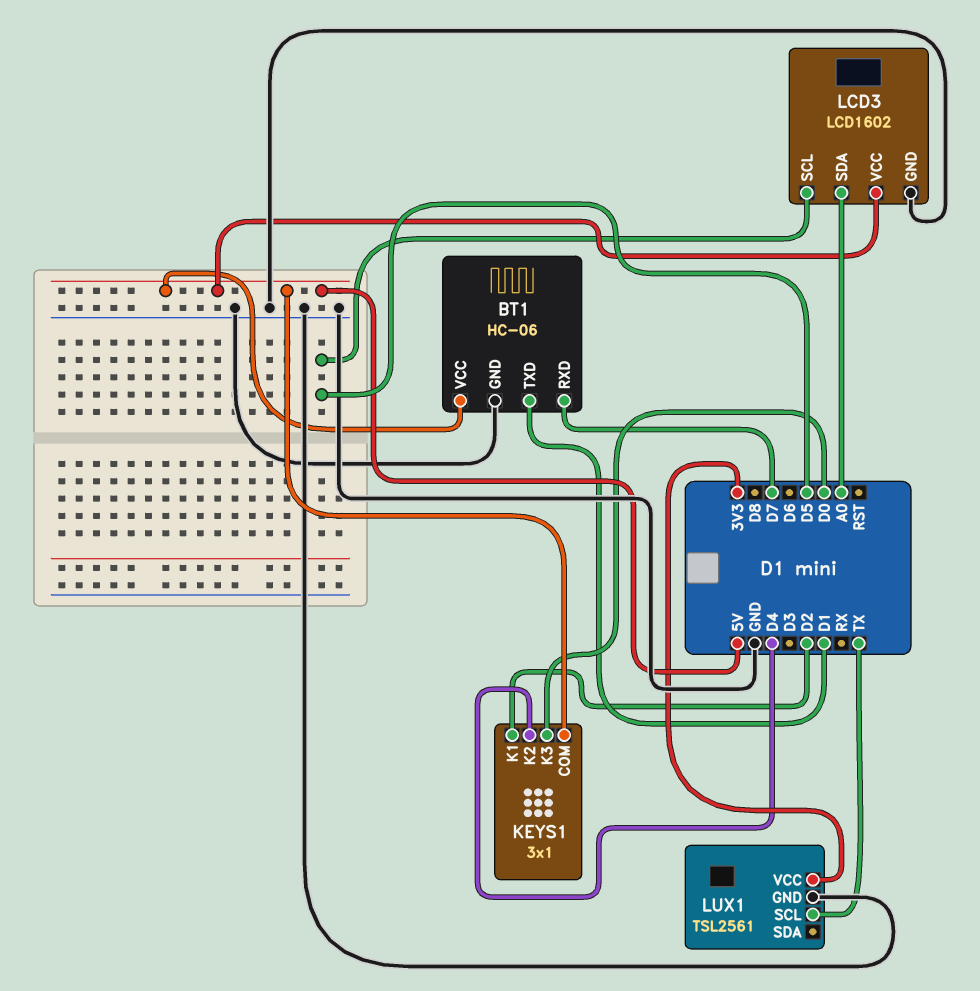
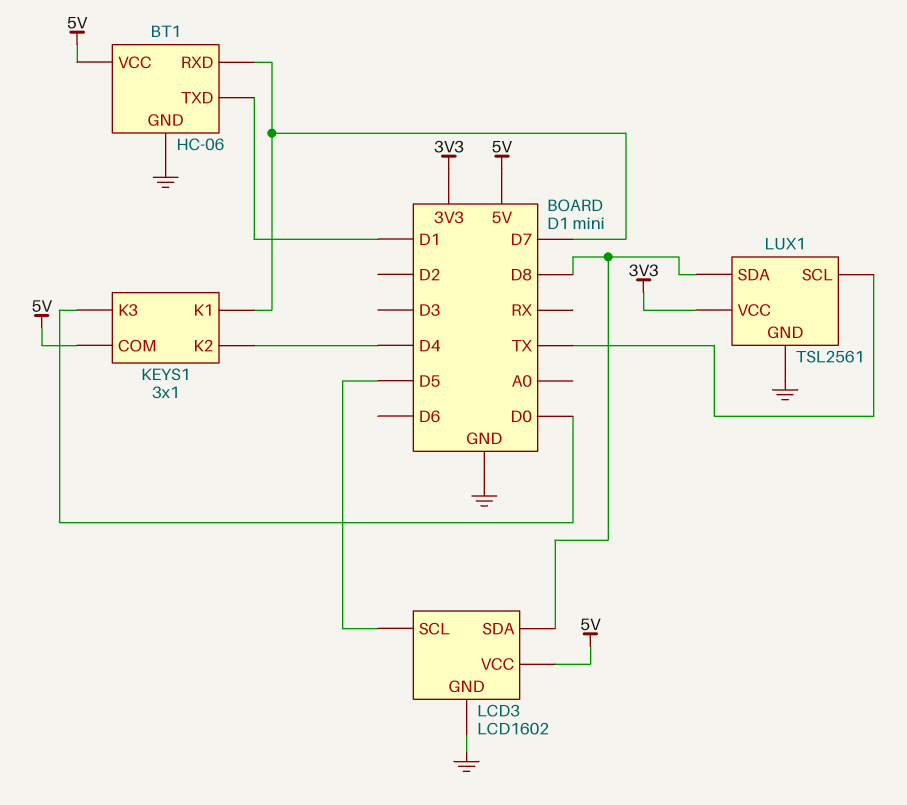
KEYS1 pin K1: D2 -> D7
LCD3 pin SDA: A0 -> D8
LUX1 pin SDA: none -> D8

